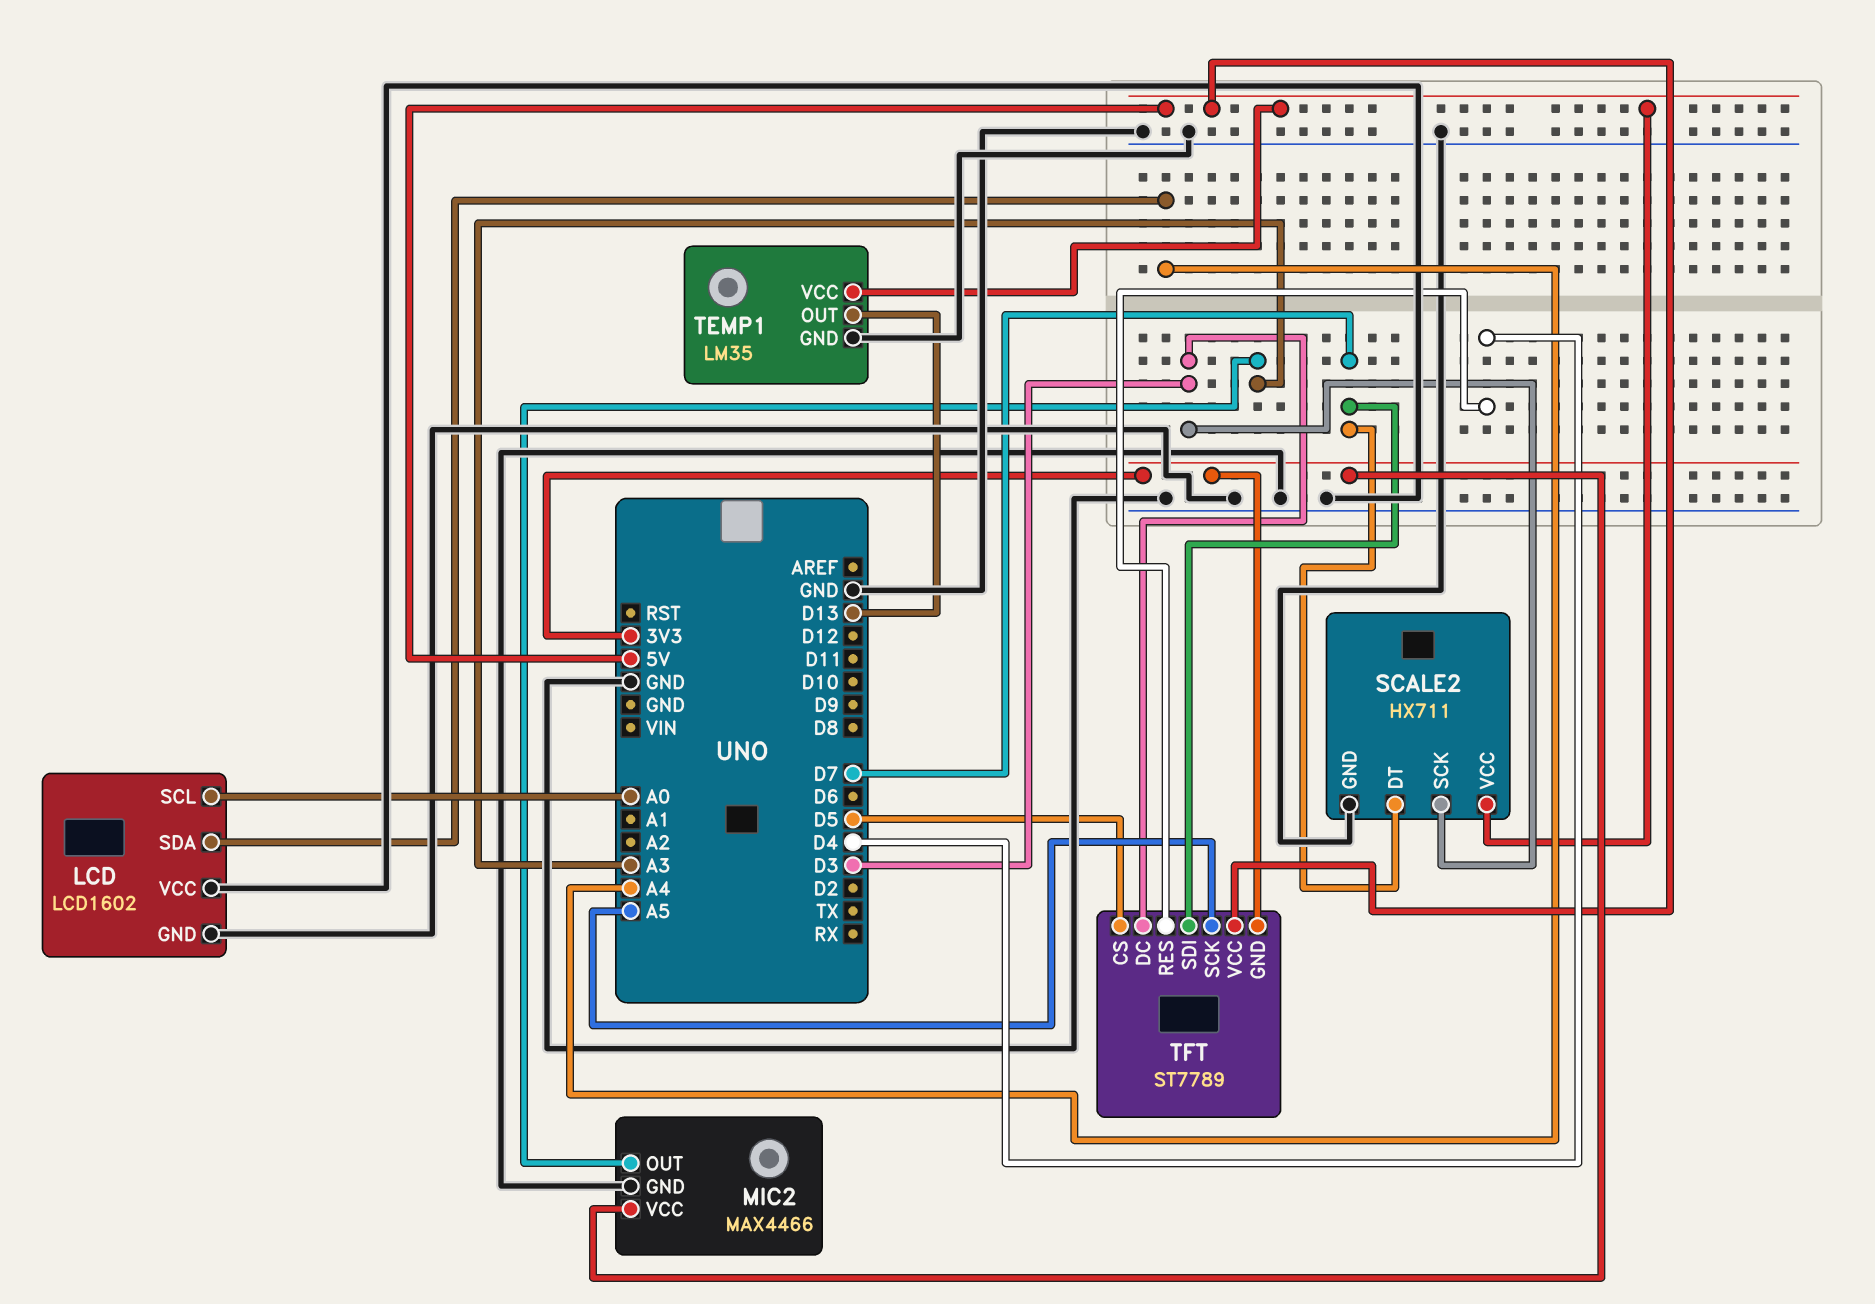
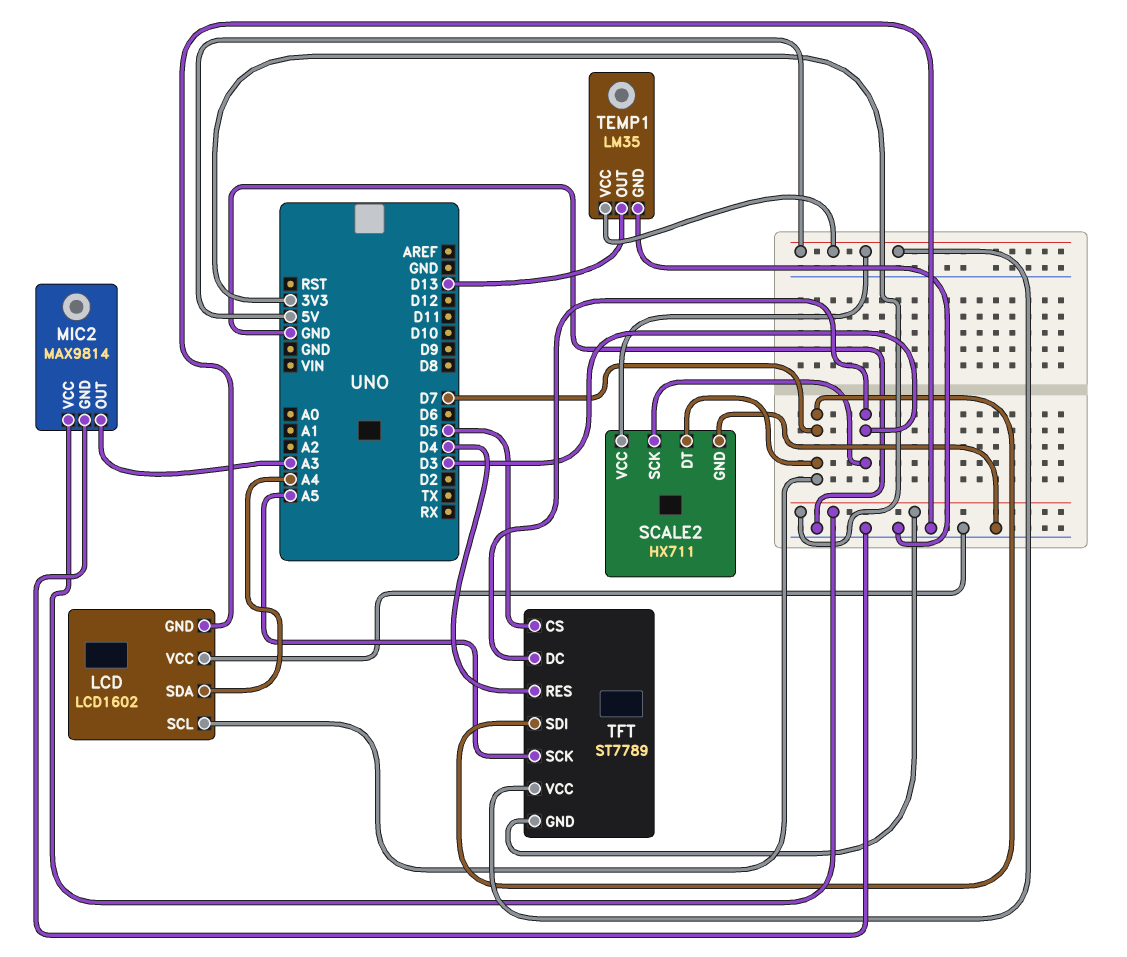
LCD pin SCL: A0 -> D7
MIC2: MAX4466 -> MAX9814

